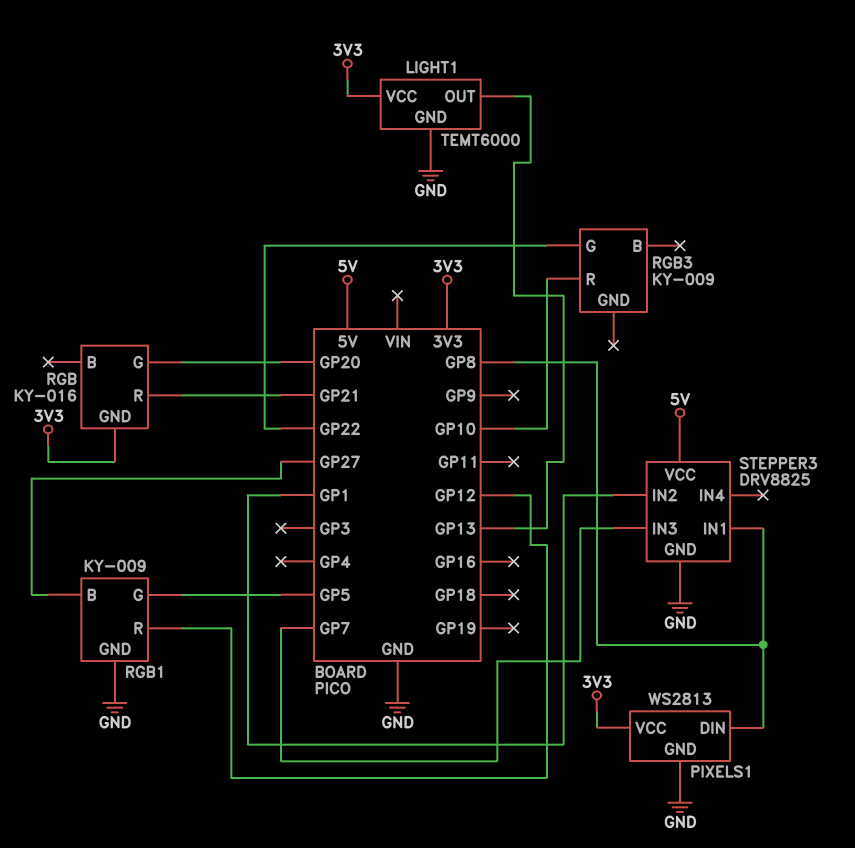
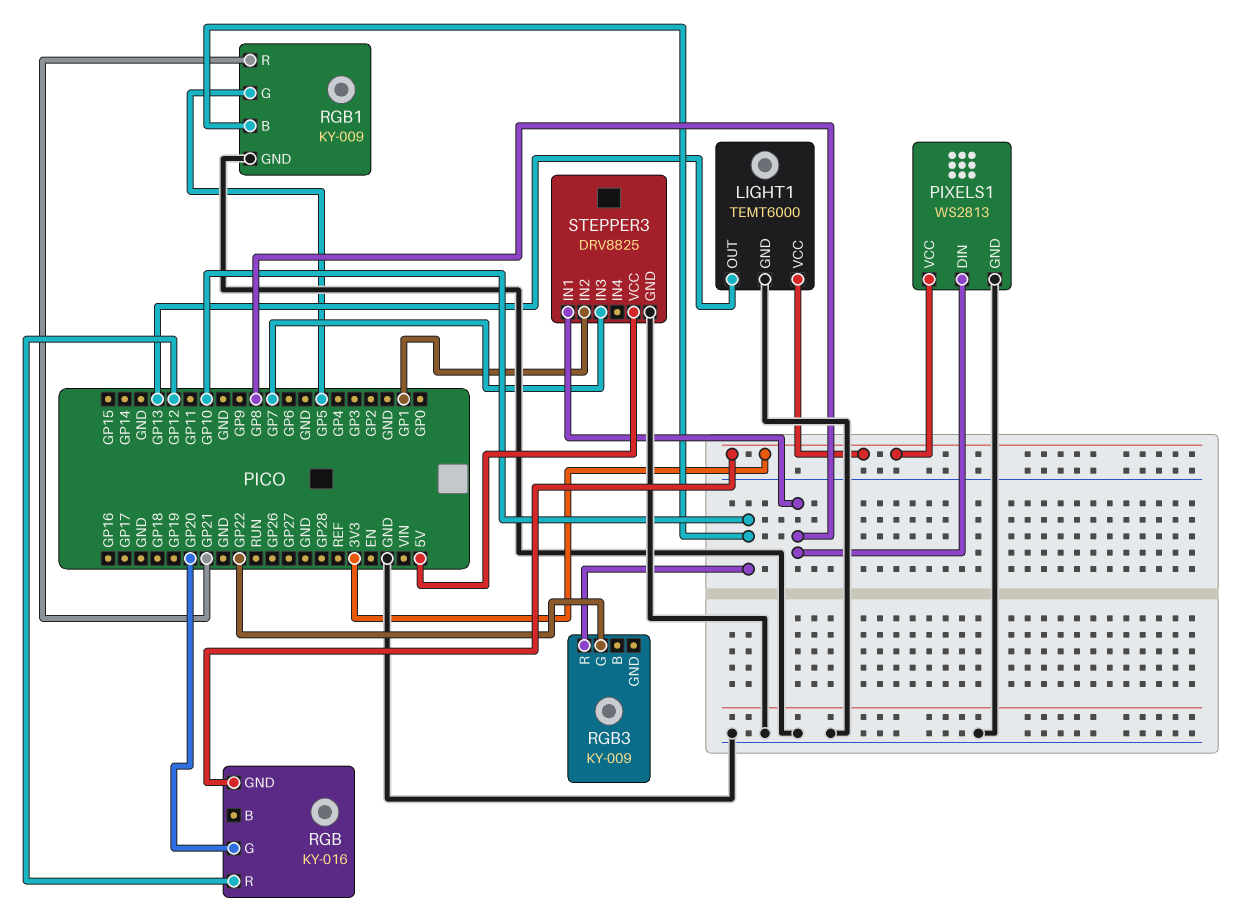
RGB pin R: GP21 -> GP12
RGB1 pin B: GP27 -> GP10
RGB1 pin R: GP12 -> GP21

